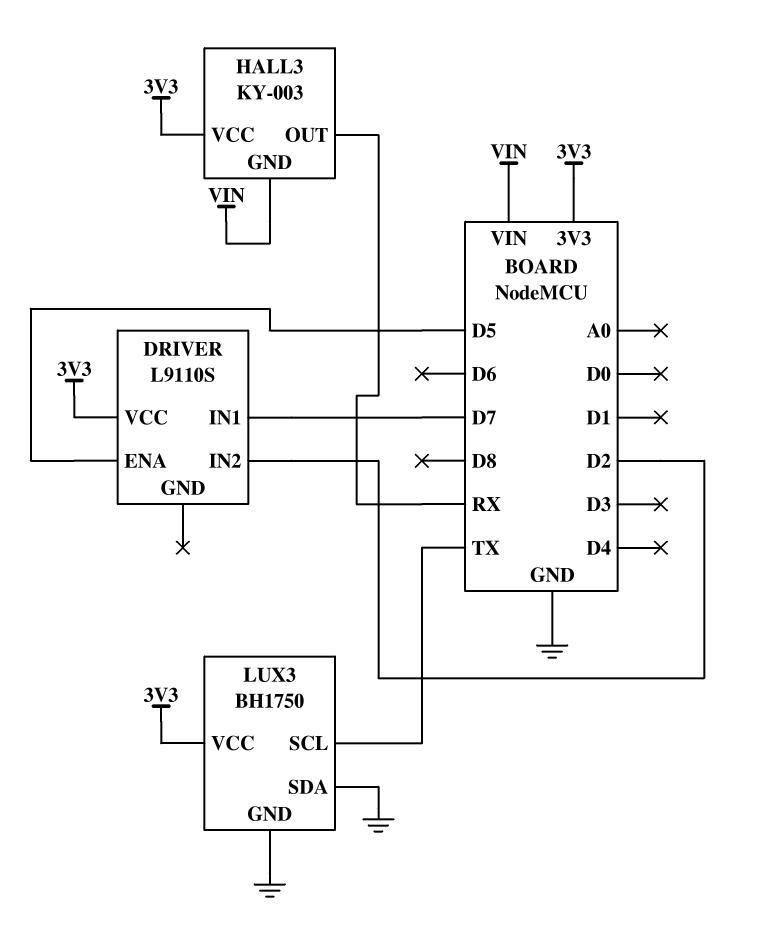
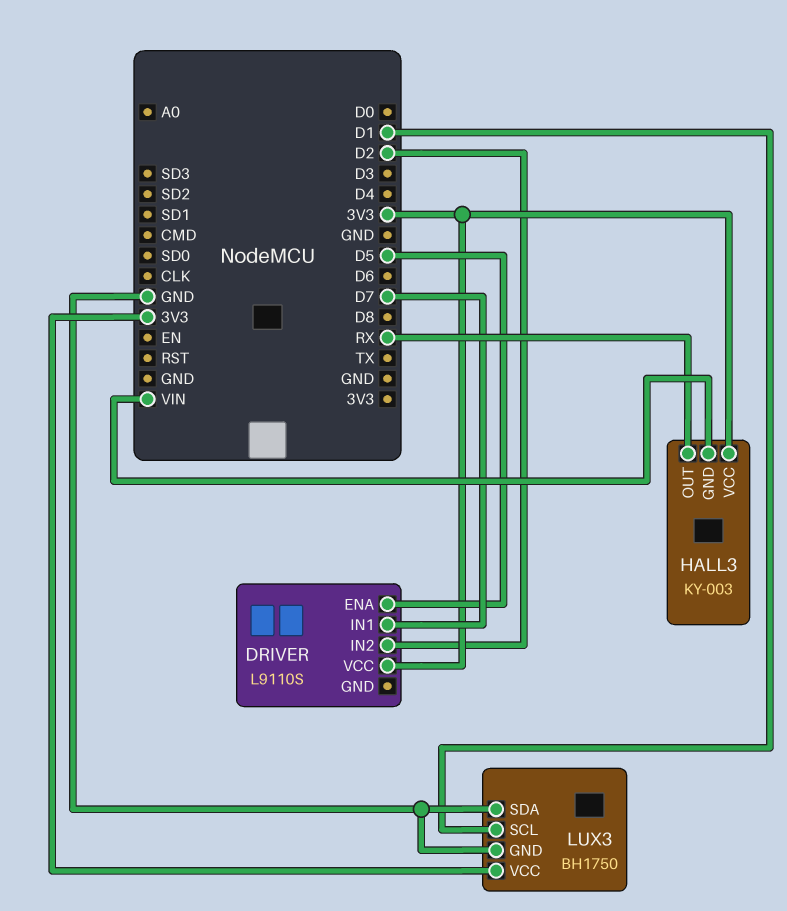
LUX3 pin SCL: TX -> D1

